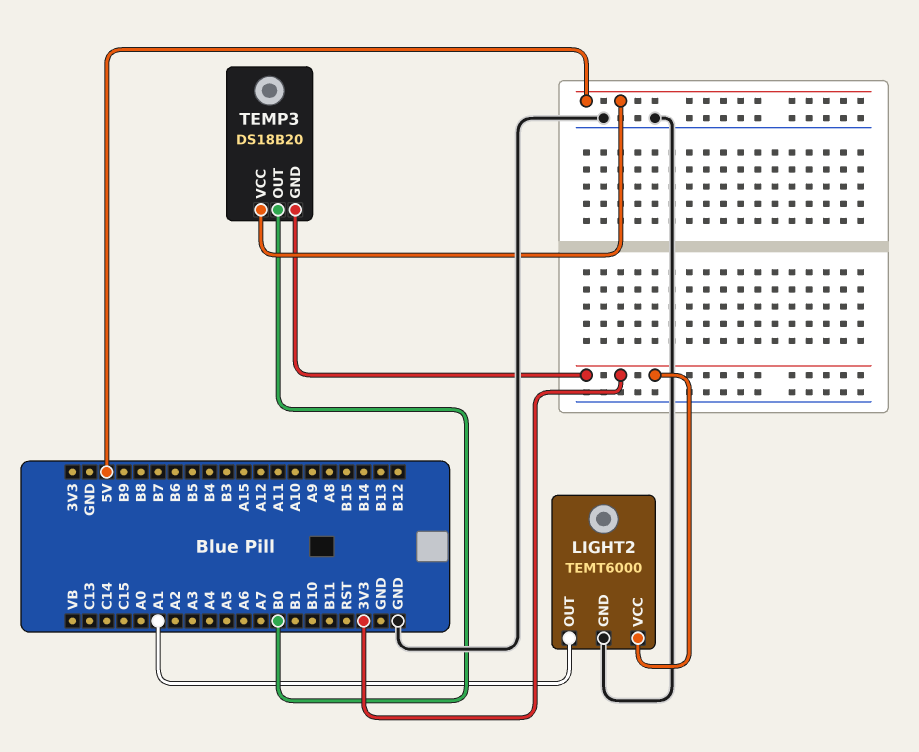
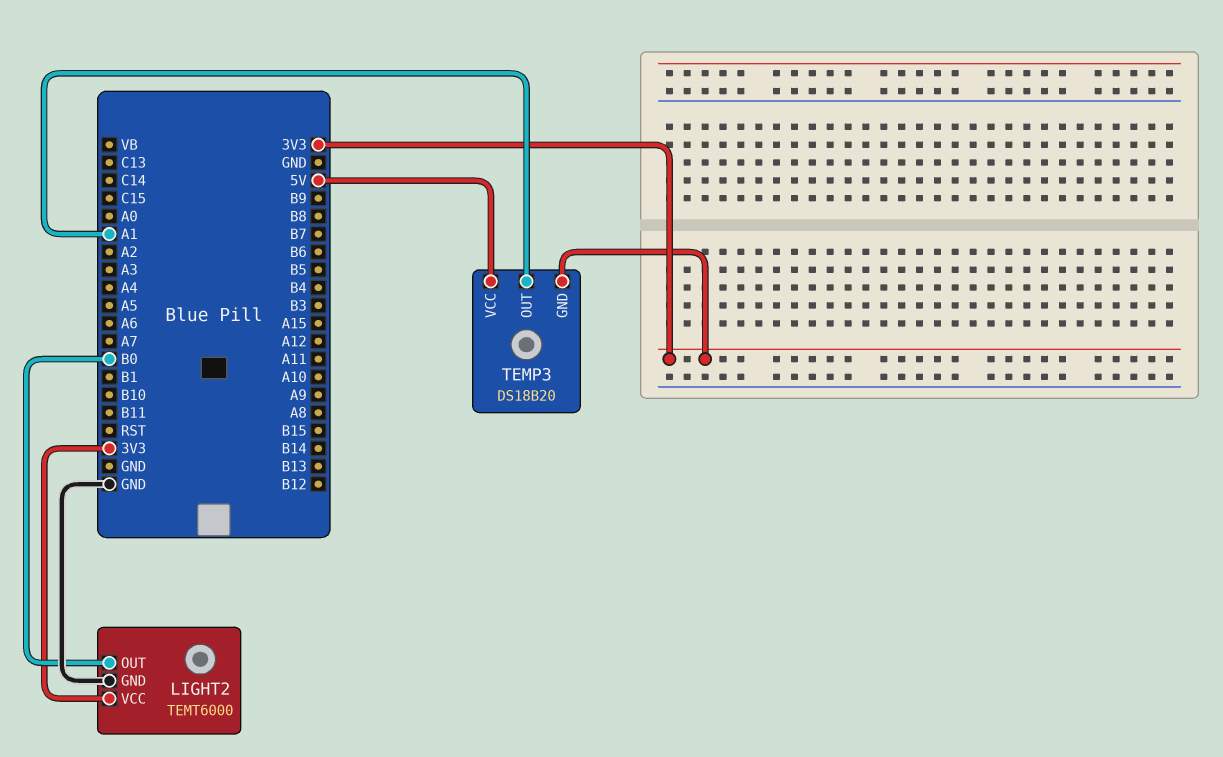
LIGHT2 pin OUT: A1 -> B0
TEMP3 pin OUT: B0 -> A1

